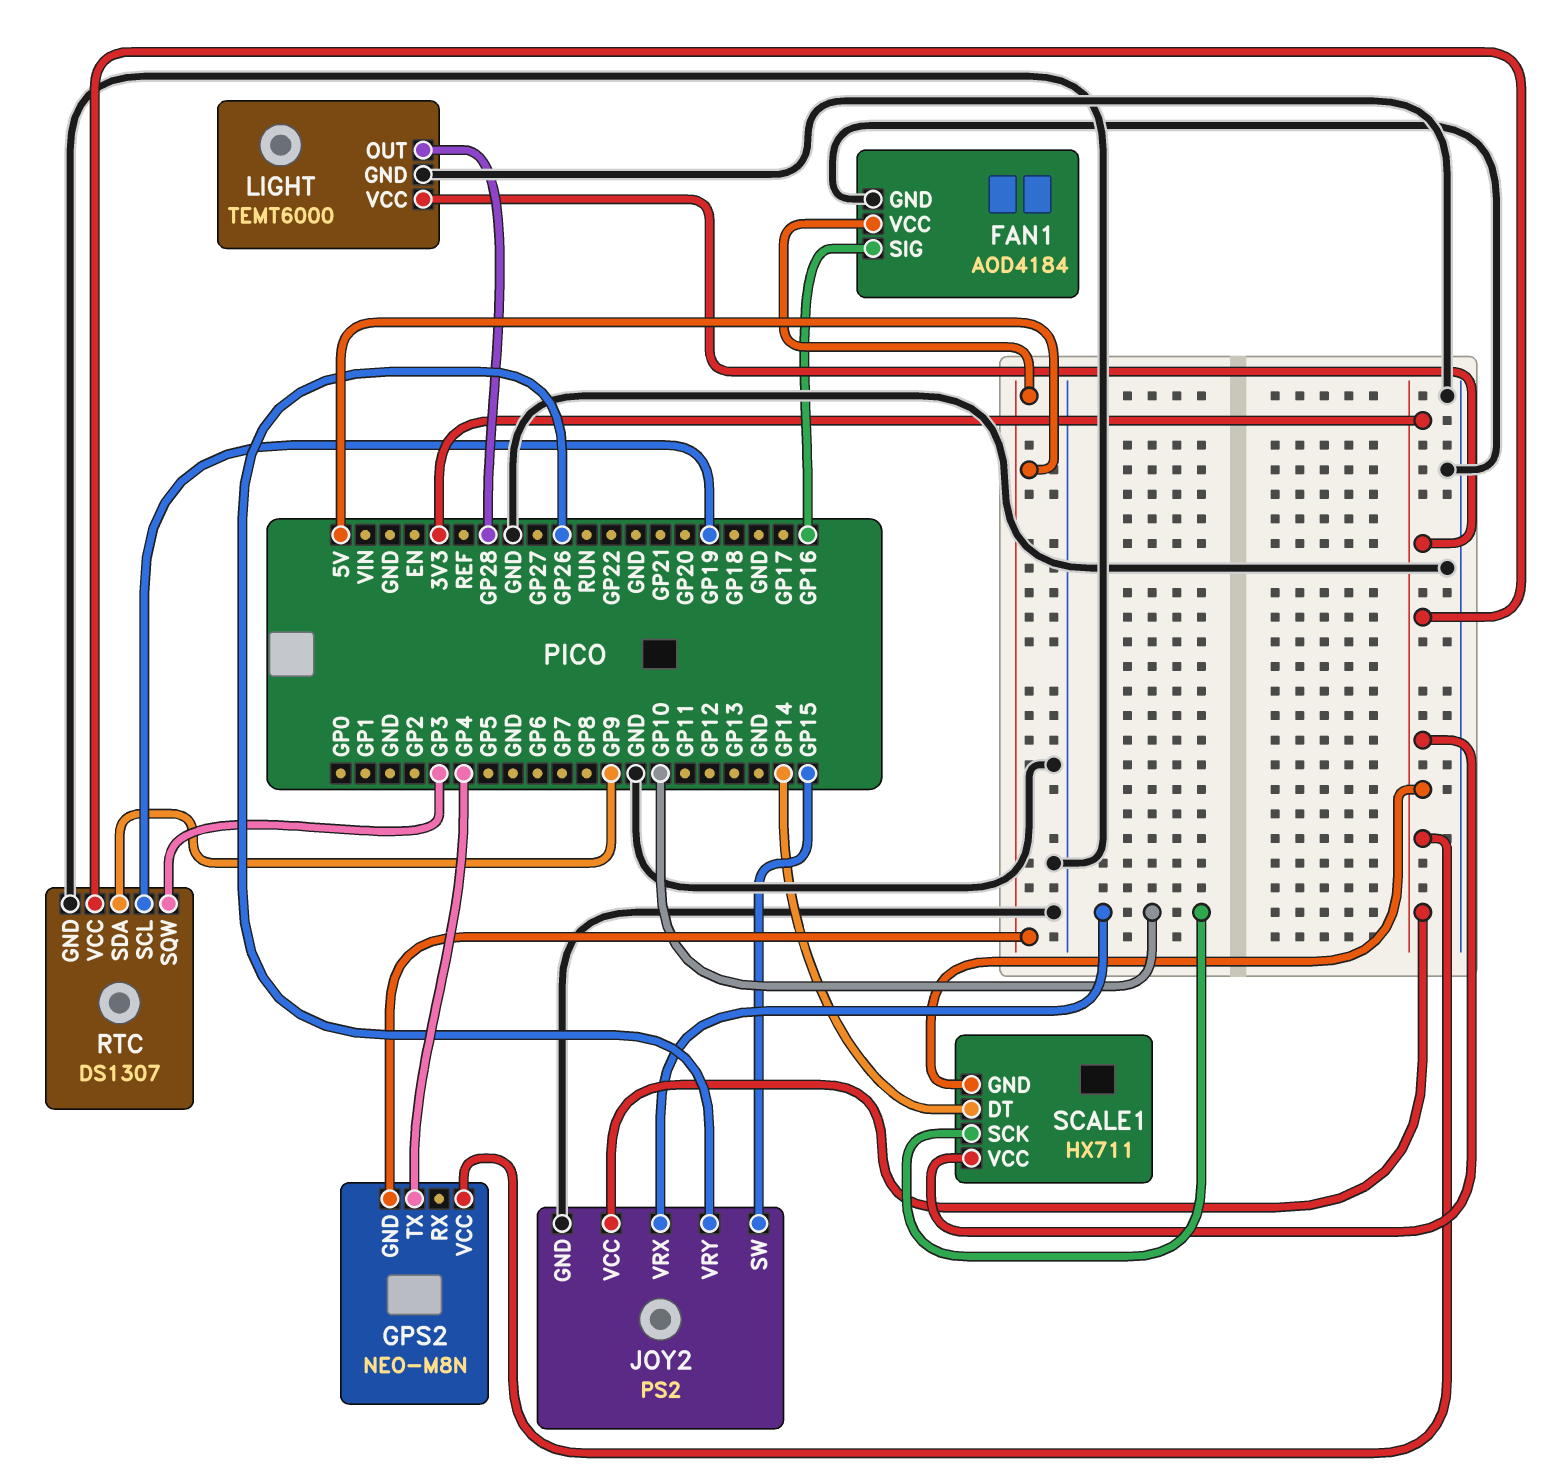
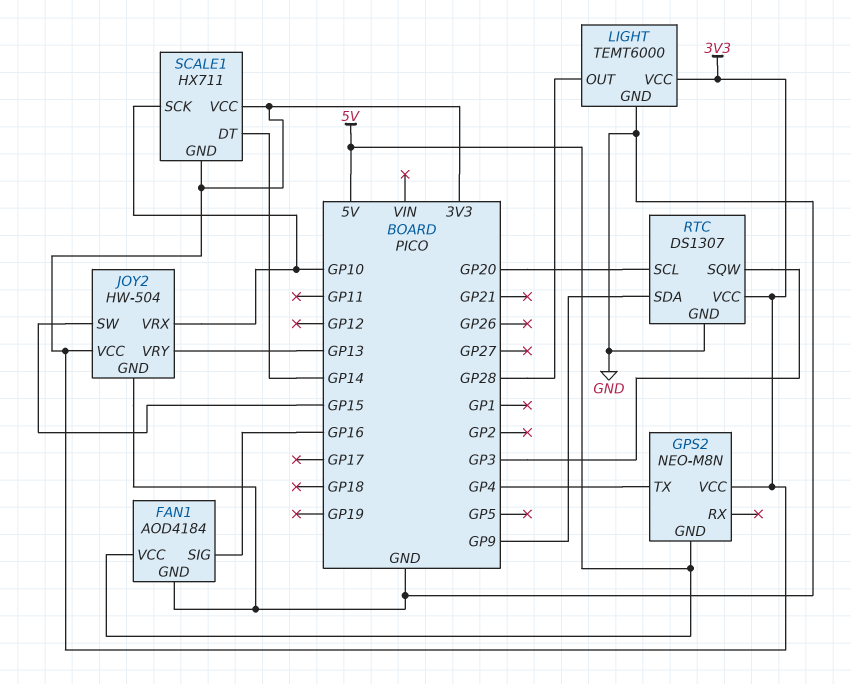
JOY2: PS2 -> HW-504
JOY2 pin VRY: GP26 -> GP13
RTC pin SCL: GP19 -> GP20

